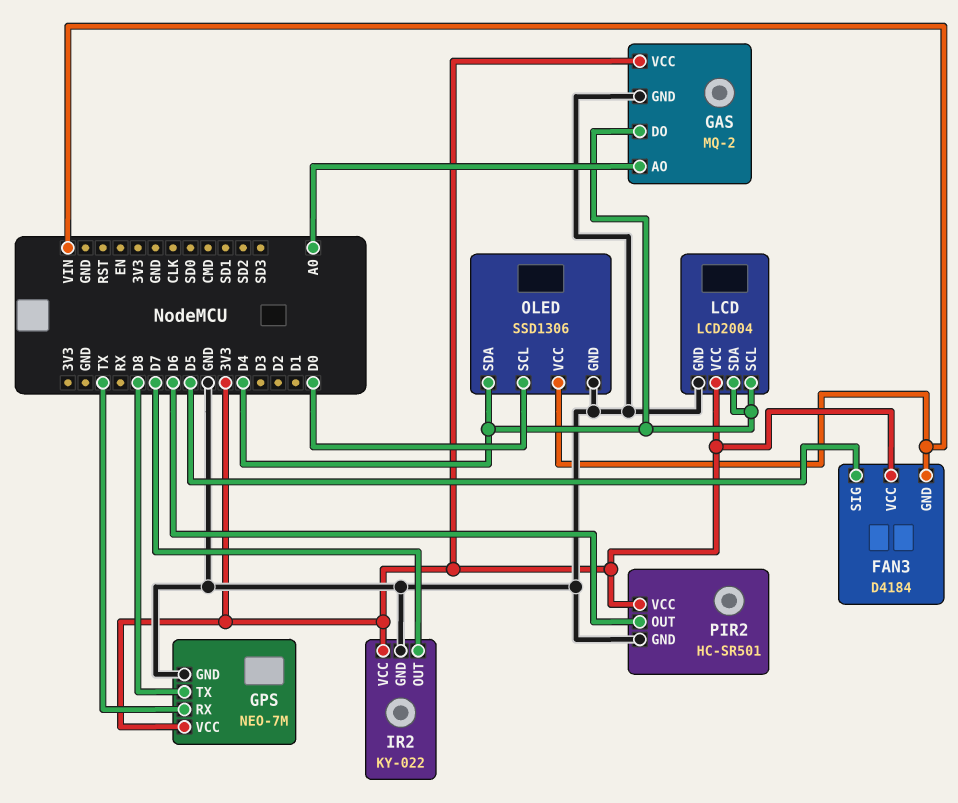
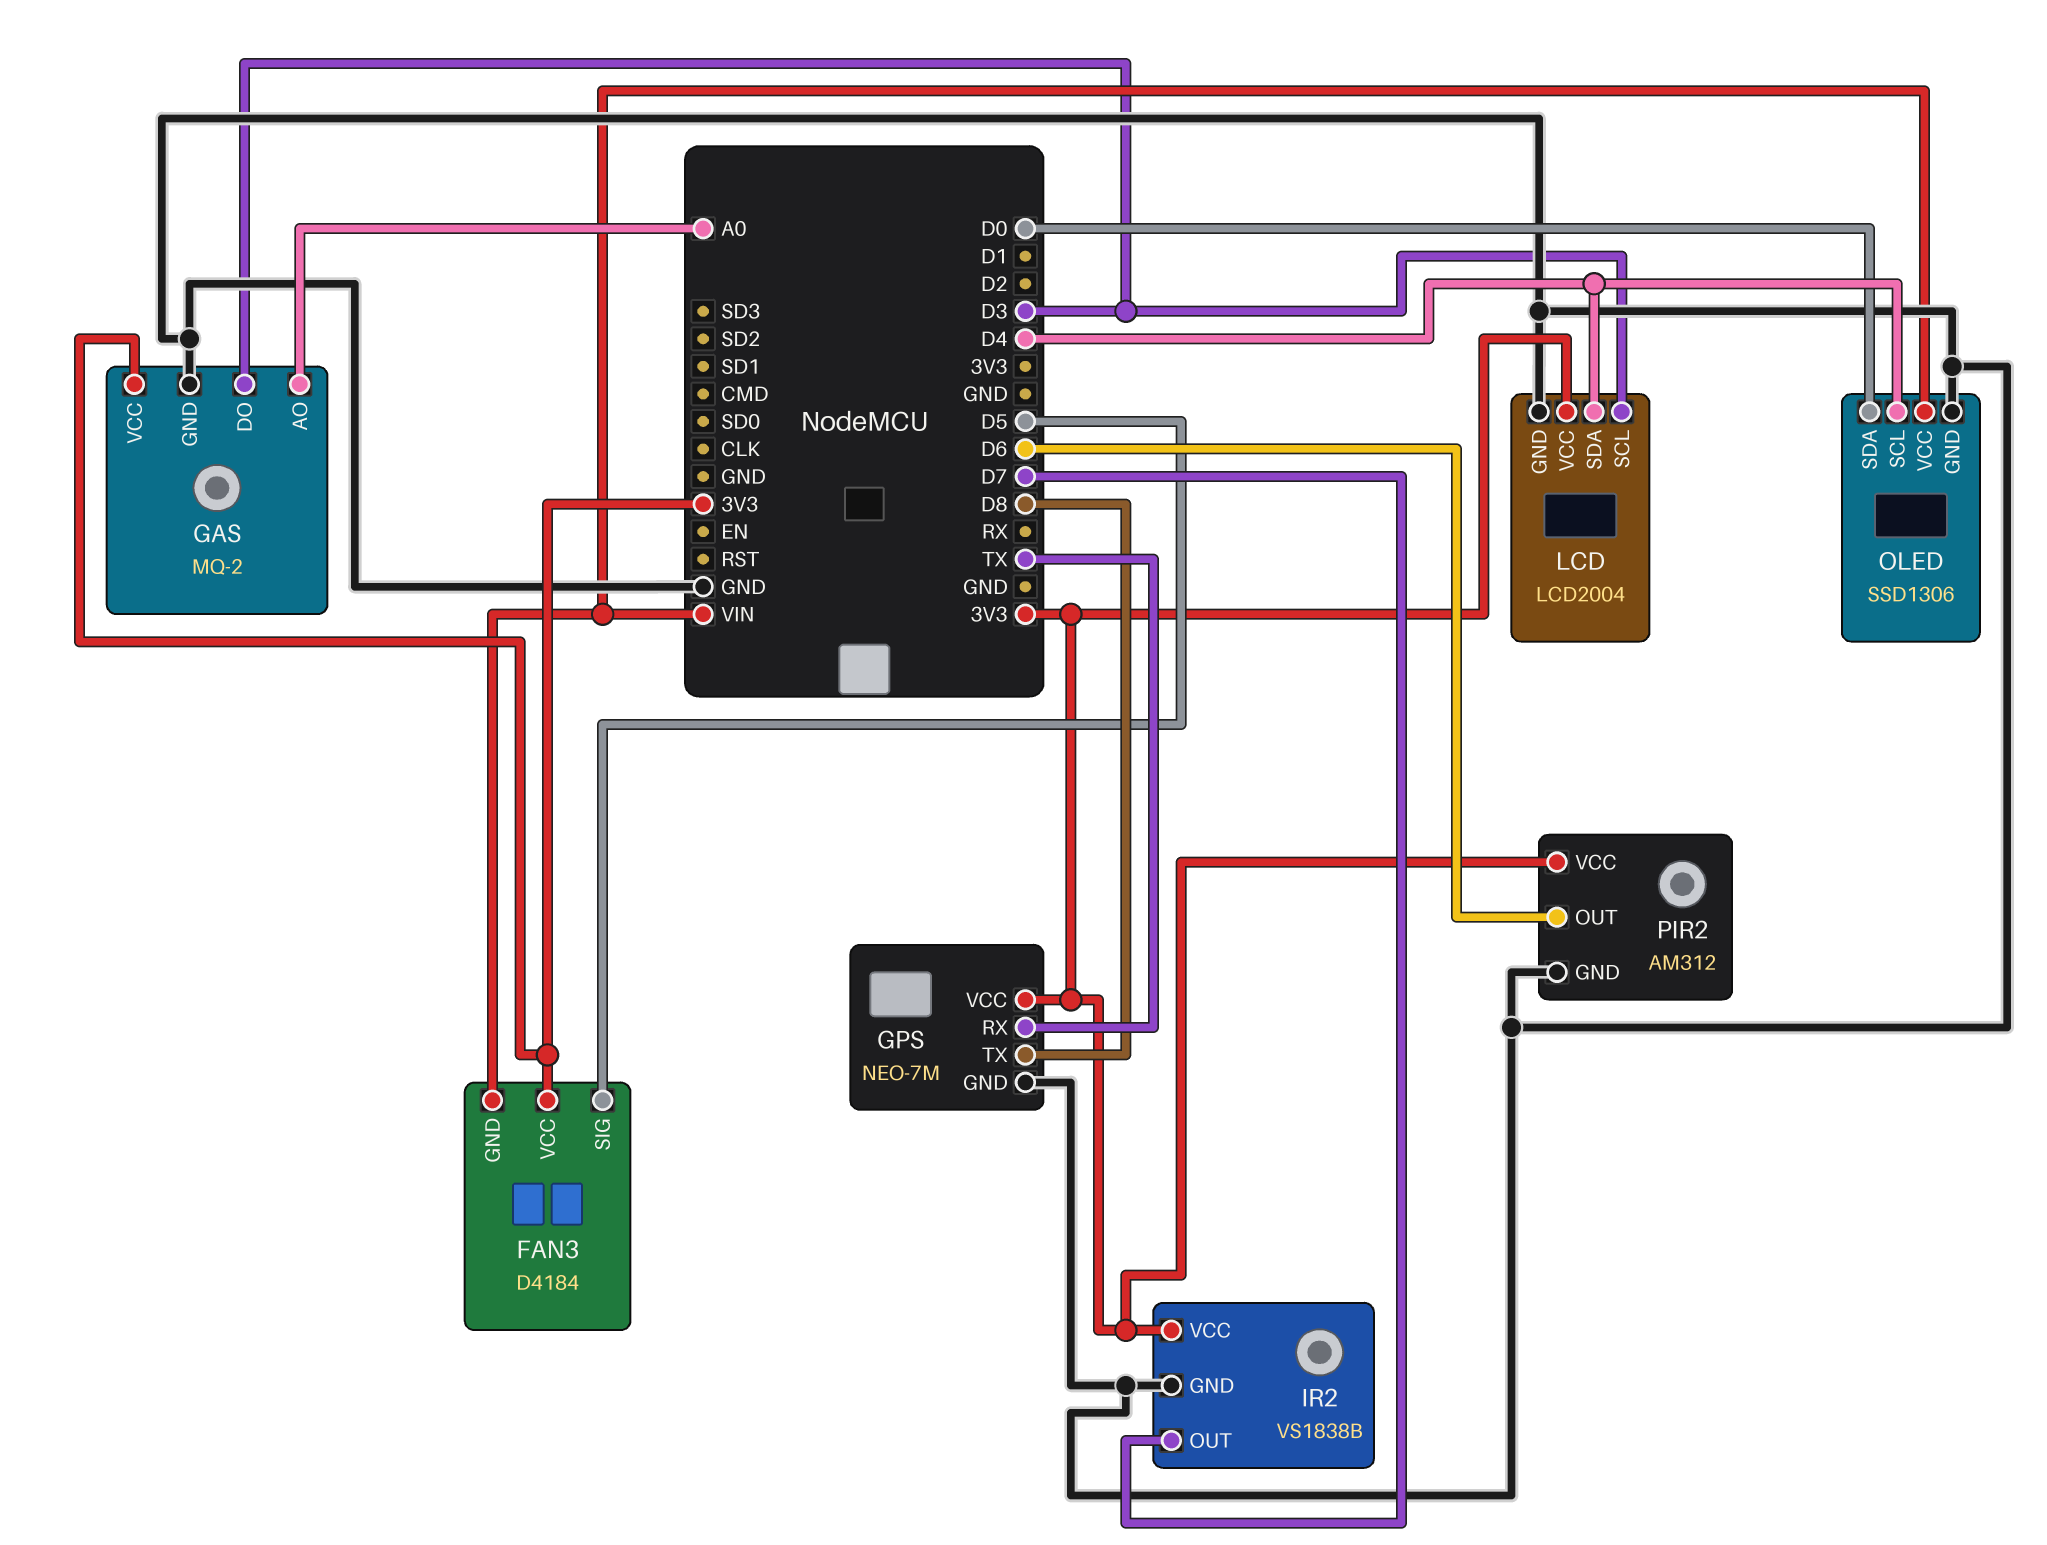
GAS pin DO: D4 -> D3
IR2: KY-022 -> VS1838B
LCD pin SCL: D4 -> D3
OLED pin SCL: D0 -> D4
OLED pin SDA: D4 -> D0
PIR2: HC-SR501 -> AM312

